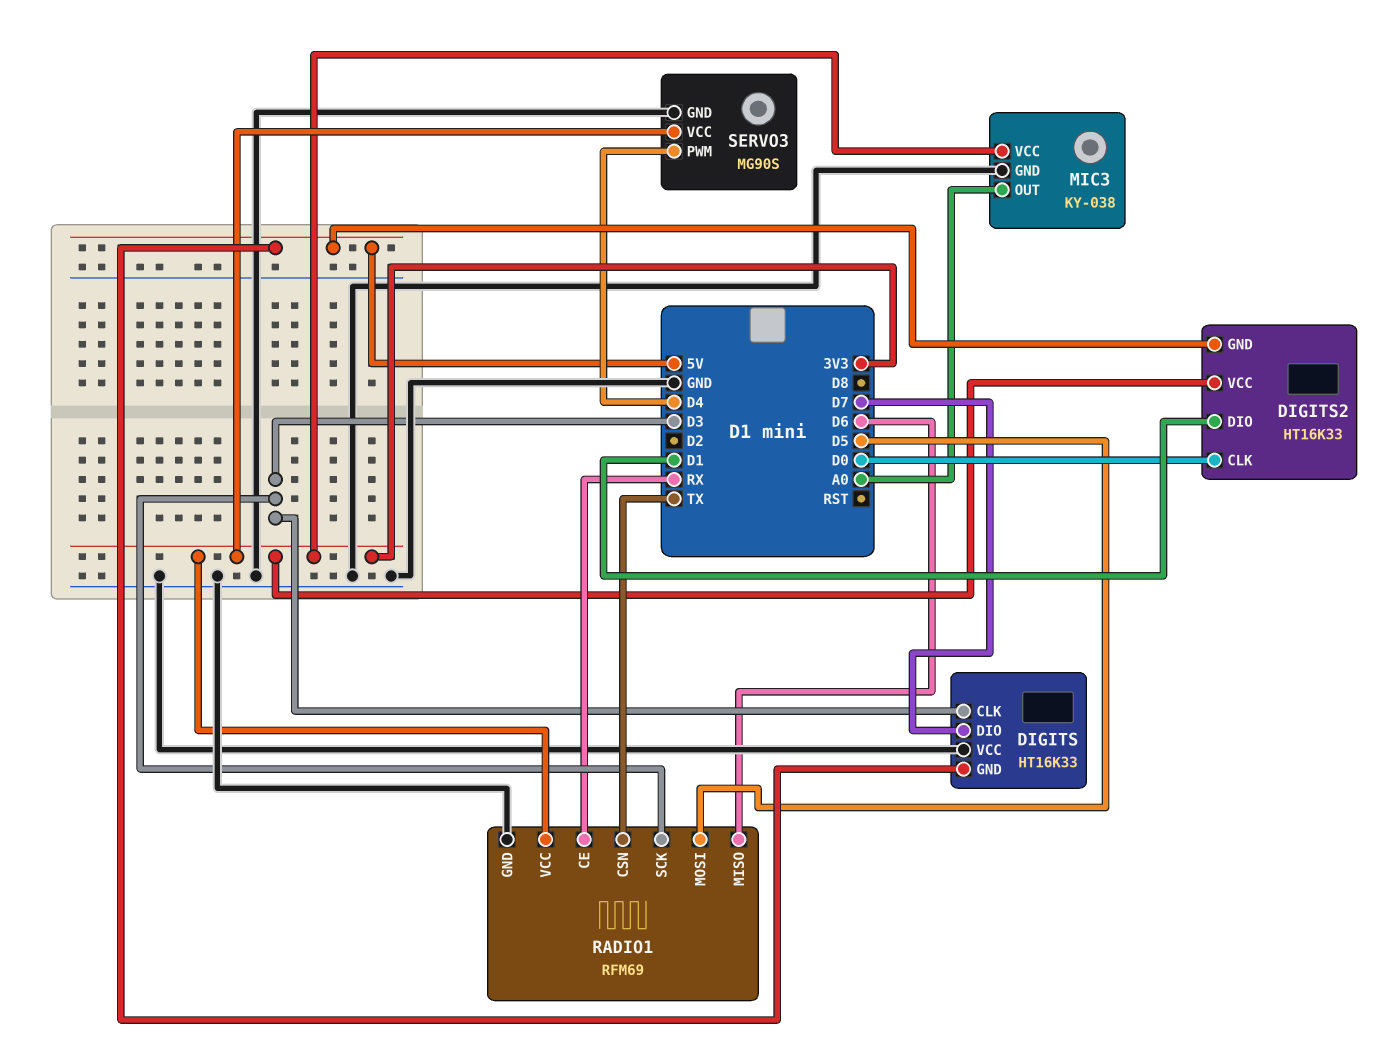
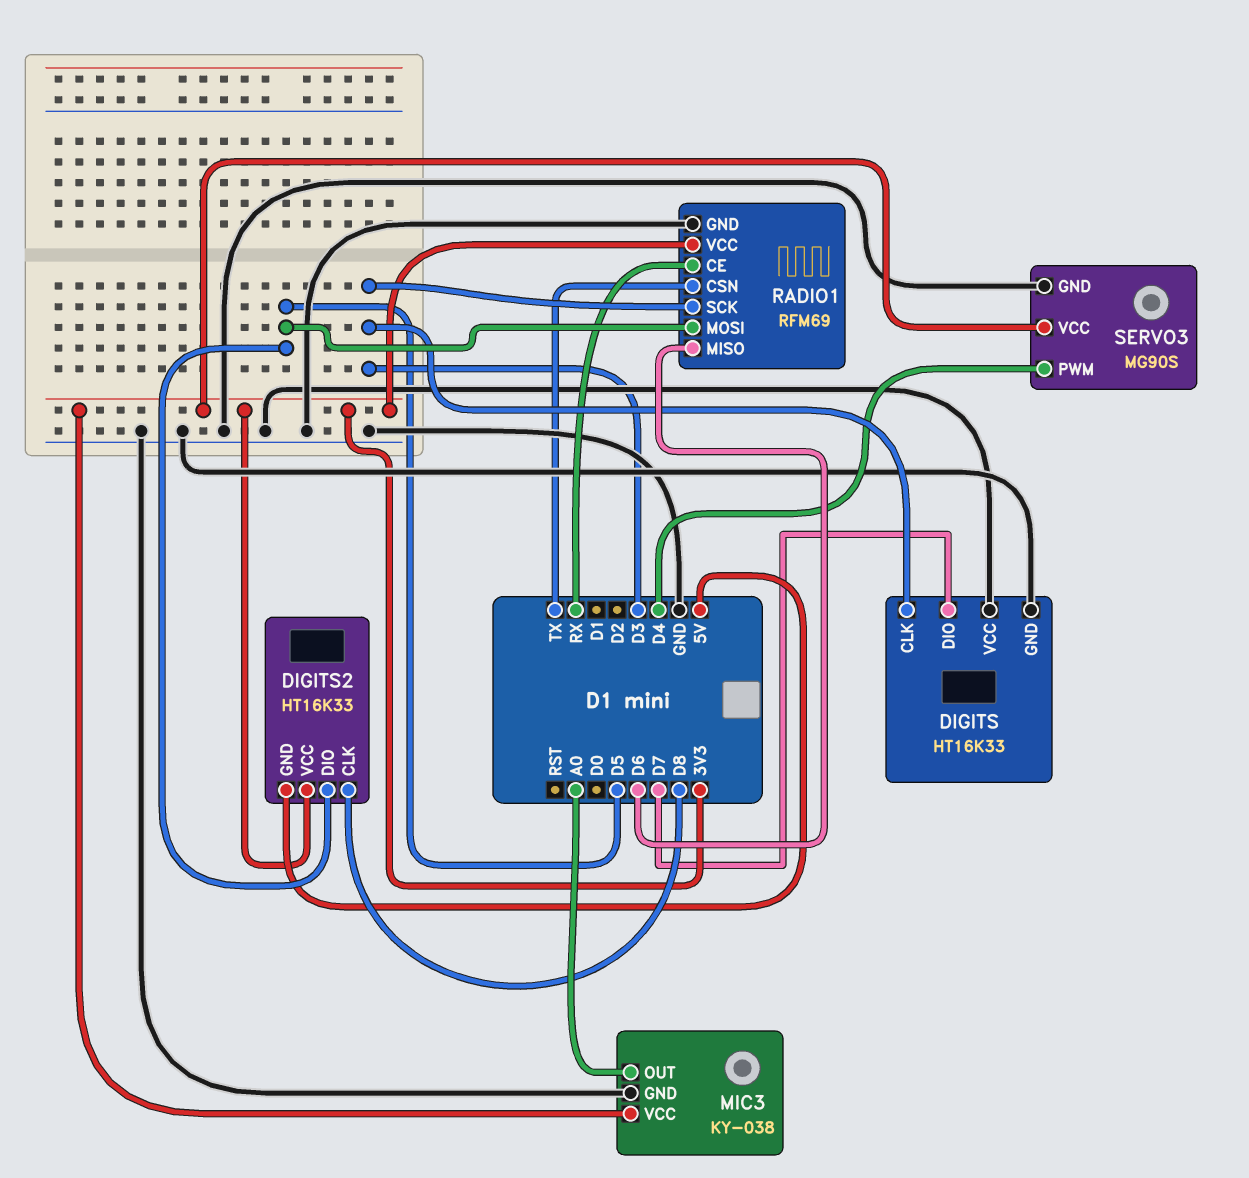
DIGITS pin GND: 5V -> GND
DIGITS2 pin CLK: D0 -> D8
DIGITS2 pin DIO: D1 -> D5

